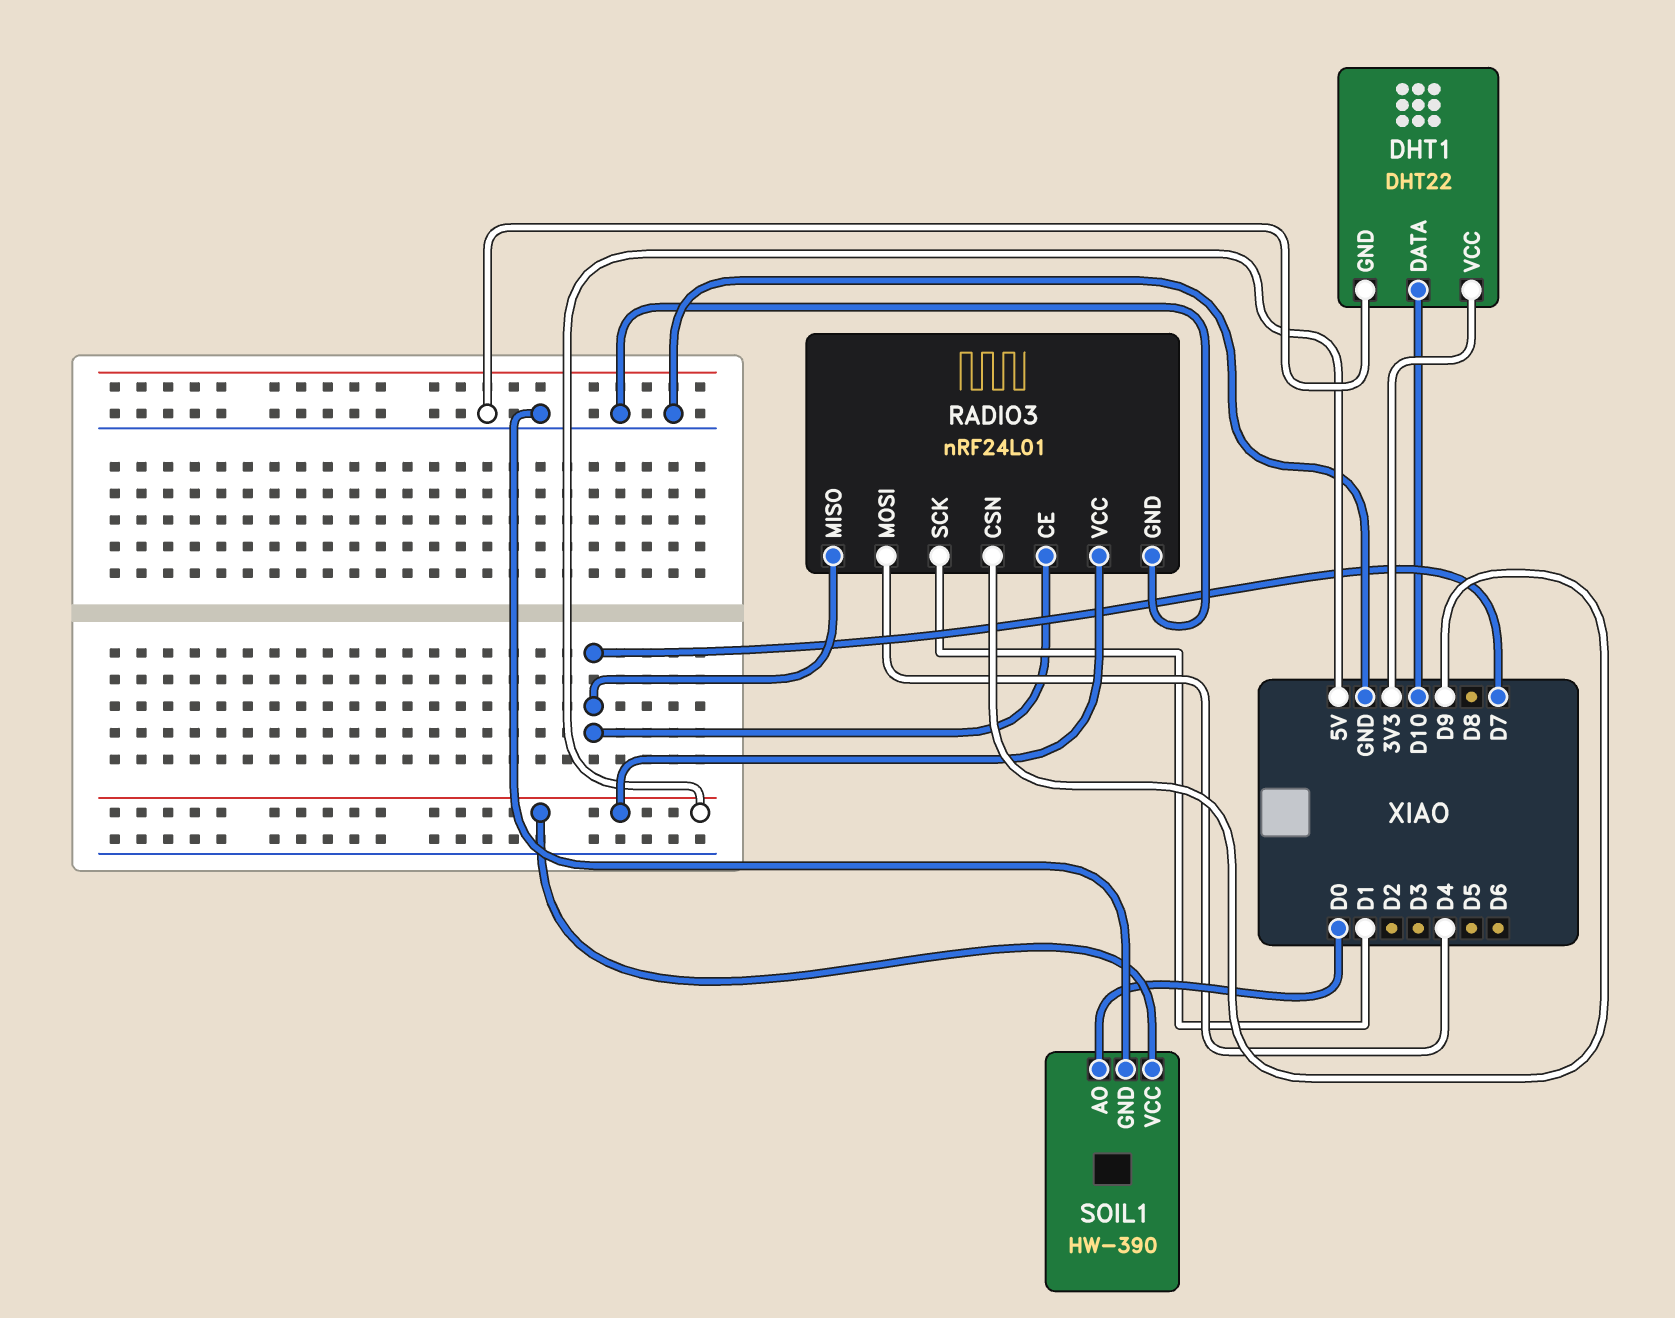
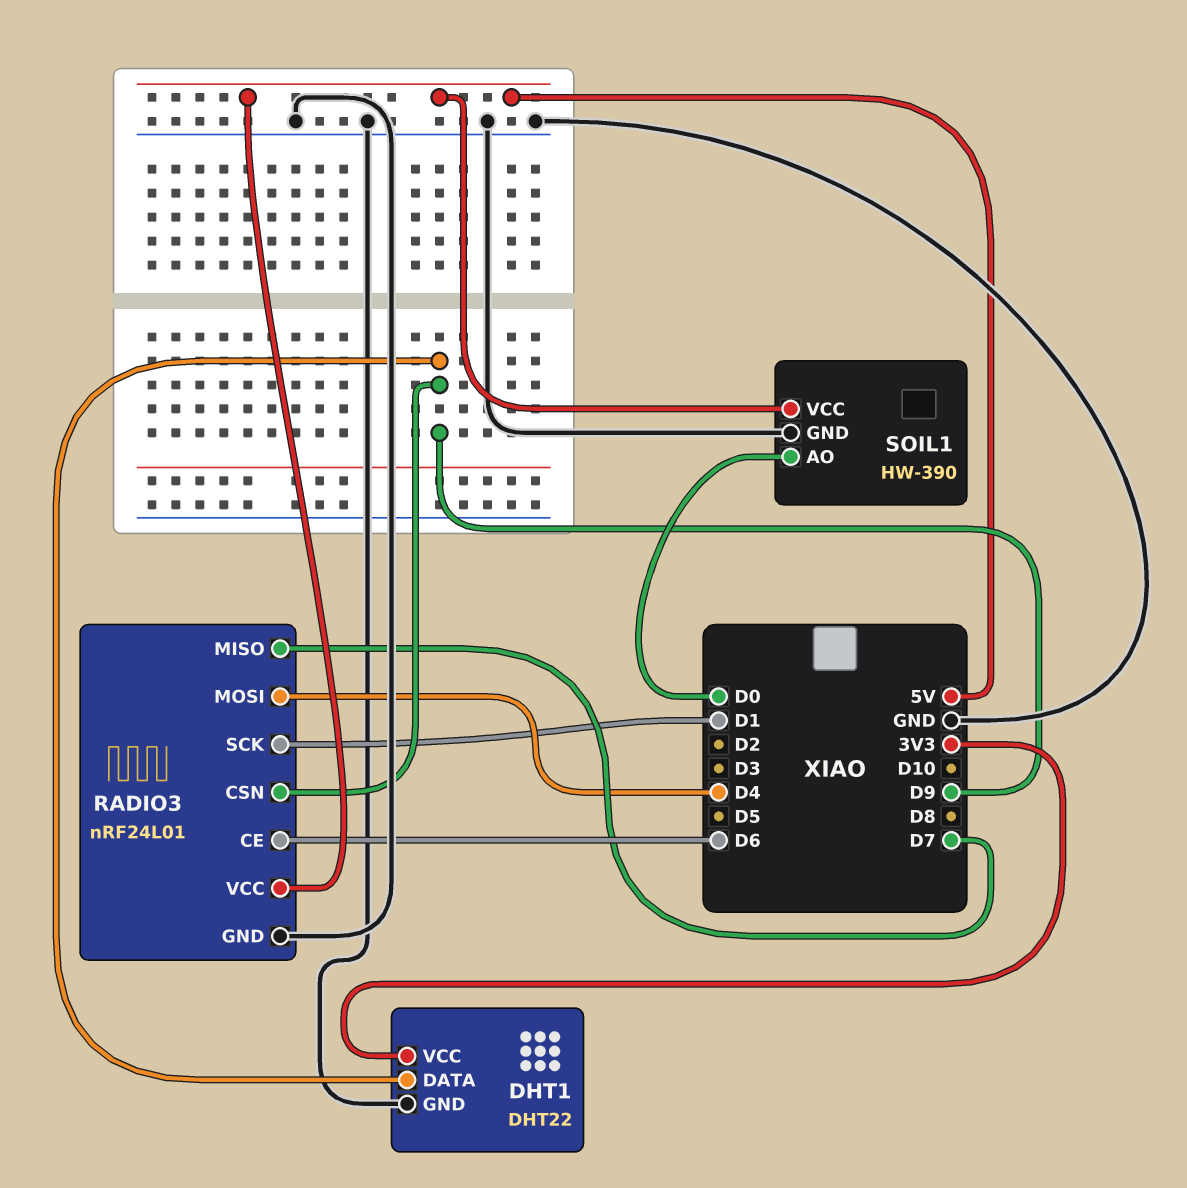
DHT1 pin DATA: D10 -> D9
RADIO3 pin CE: D7 -> D6

